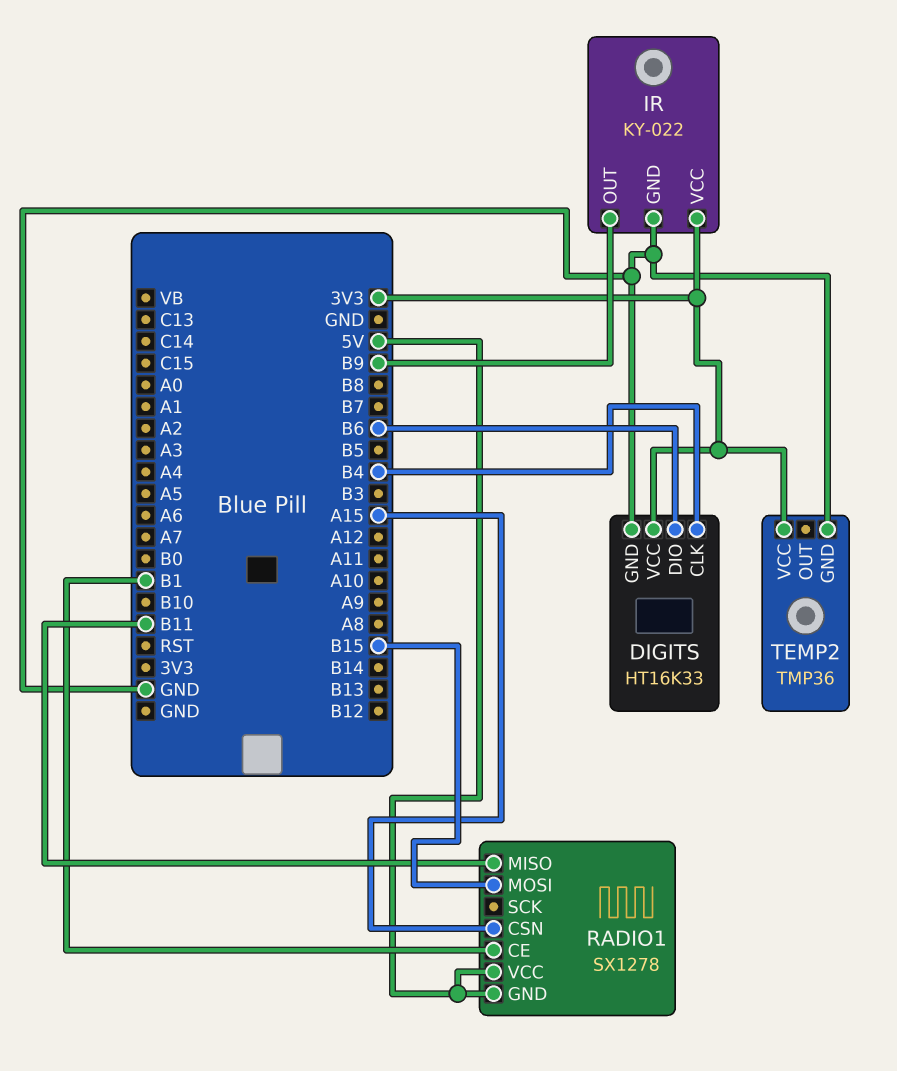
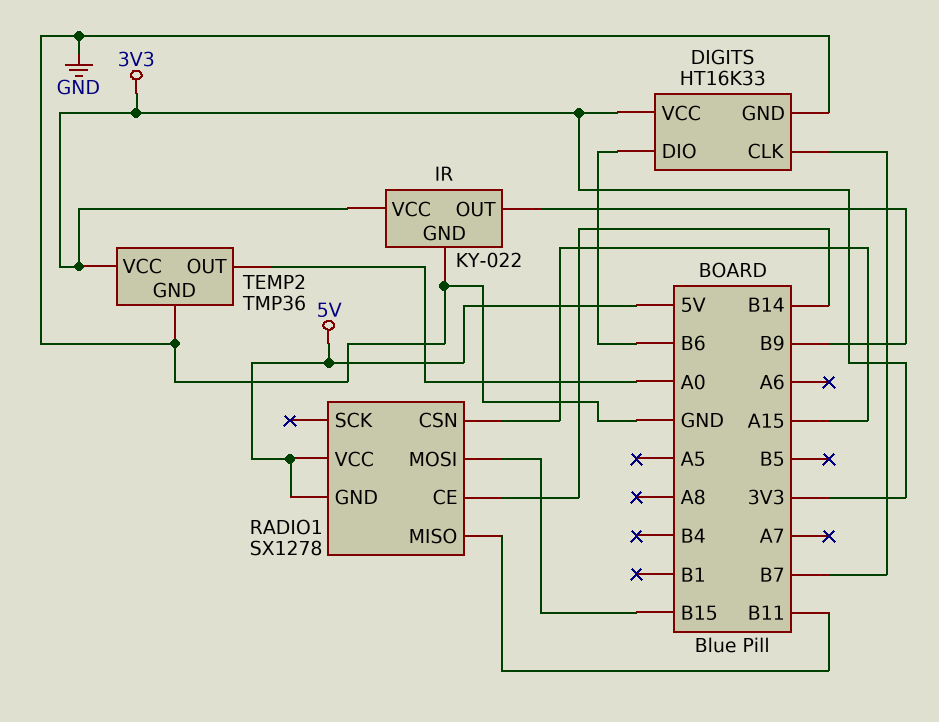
DIGITS pin CLK: B4 -> B7
RADIO1 pin CE: B1 -> B14
TEMP2 pin OUT: none -> A0

